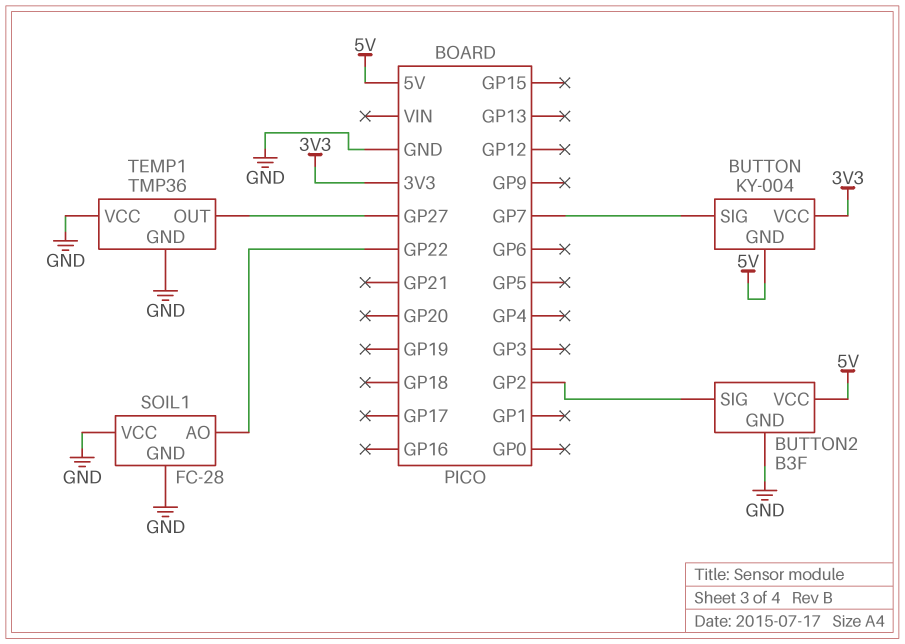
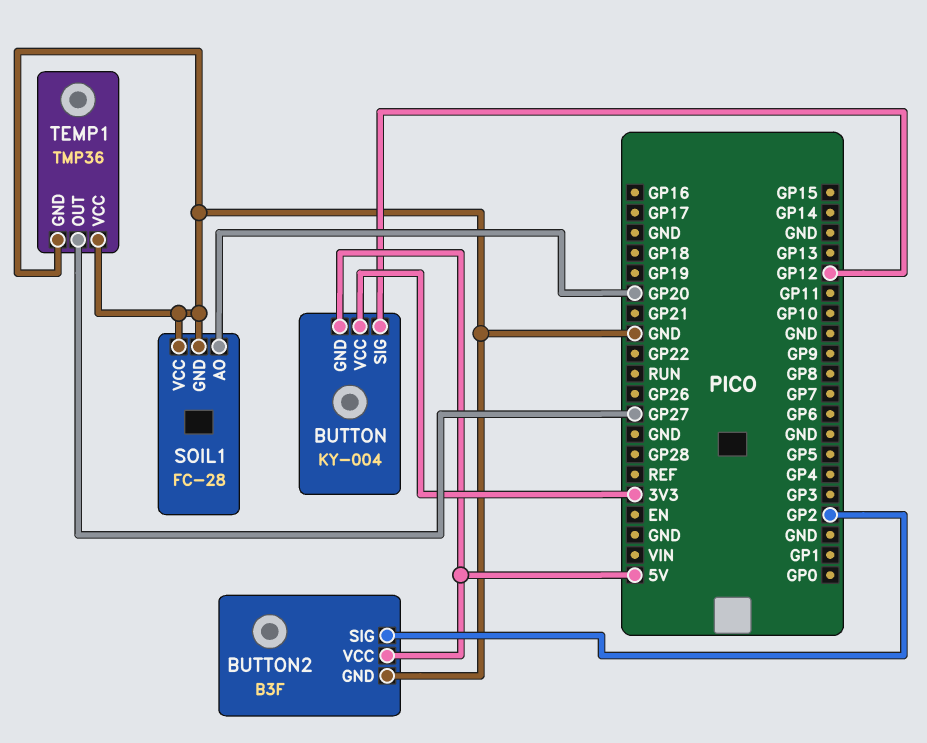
BUTTON pin SIG: GP7 -> GP12
SOIL1 pin AO: GP22 -> GP20

